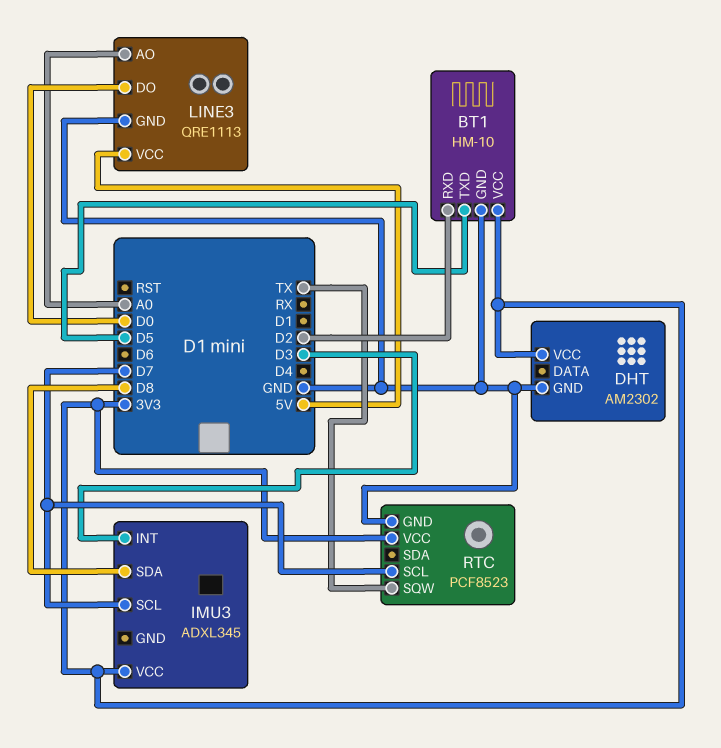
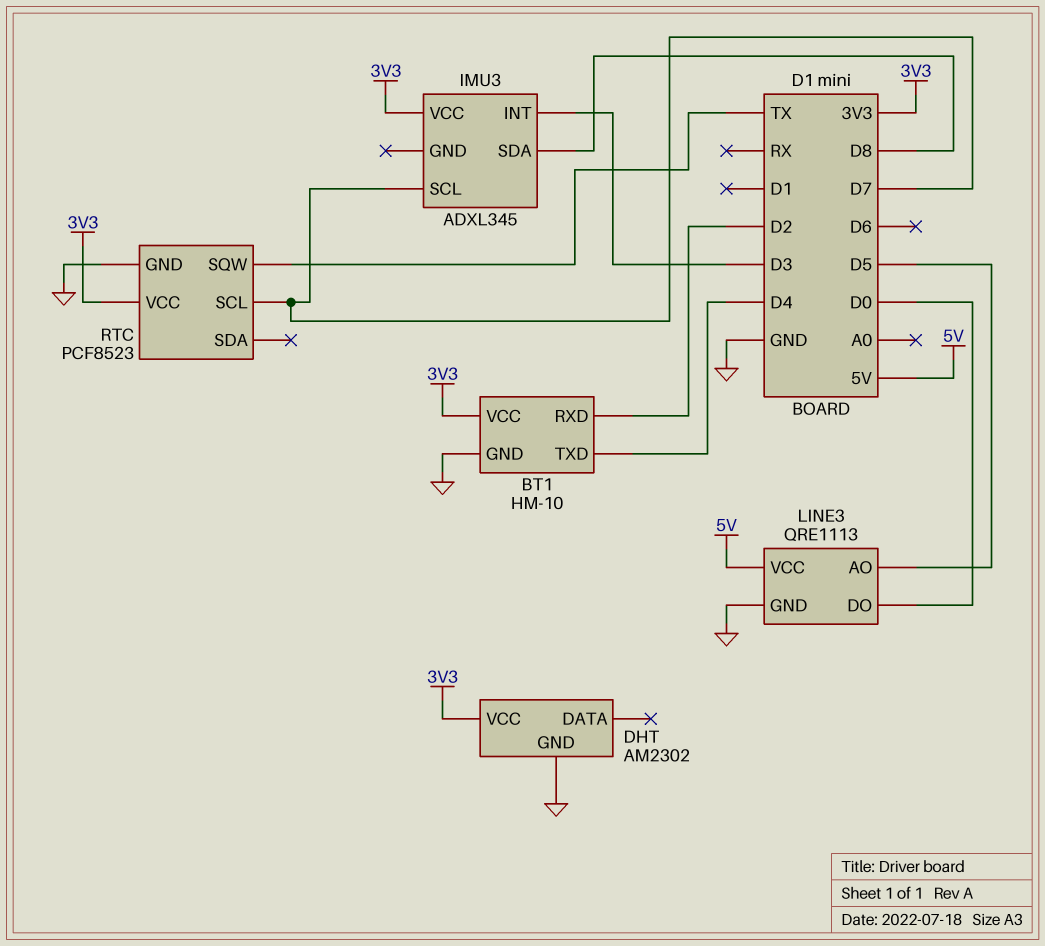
BT1 pin TXD: D5 -> D4
LINE3 pin AO: A0 -> D5

